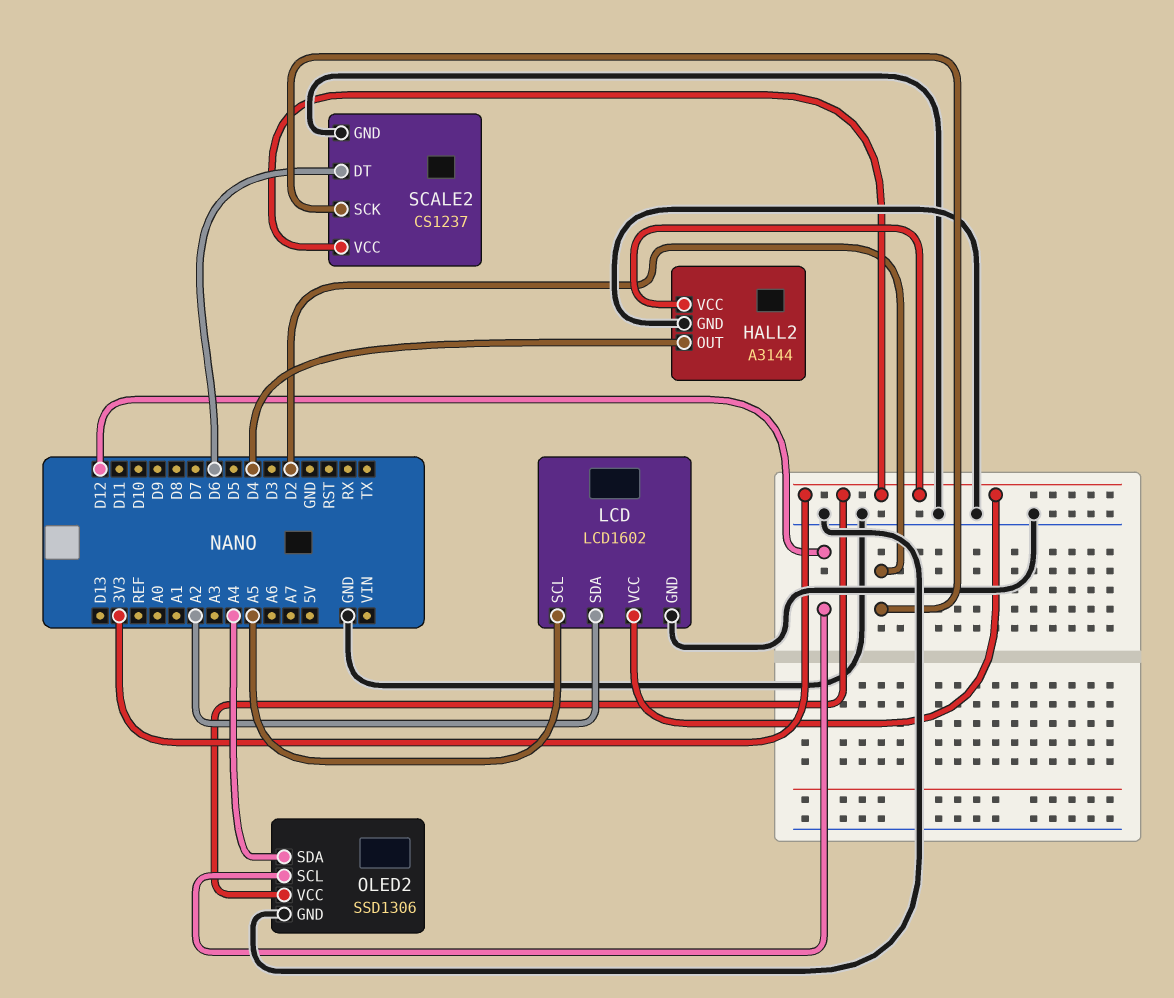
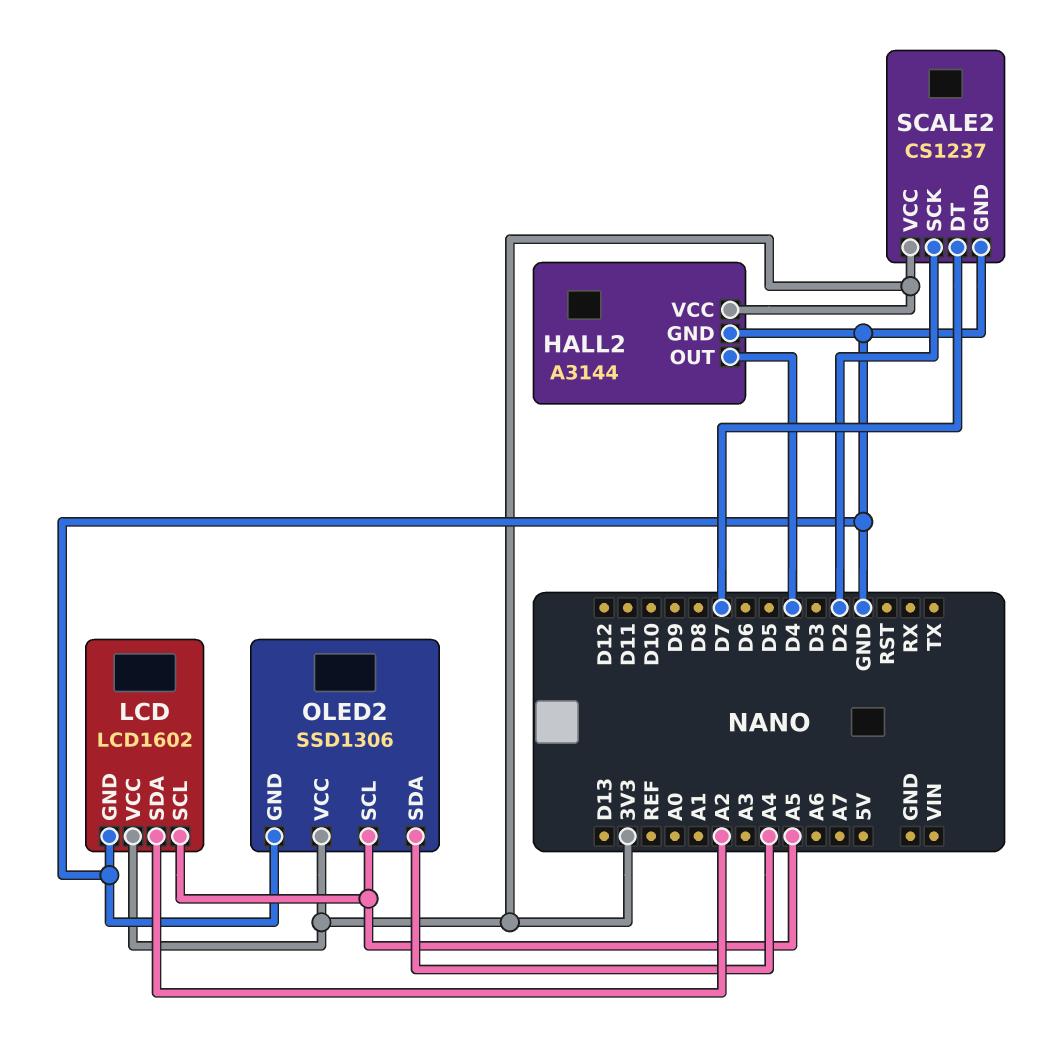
OLED2 pin SCL: D12 -> A5
SCALE2 pin DT: D6 -> D7

